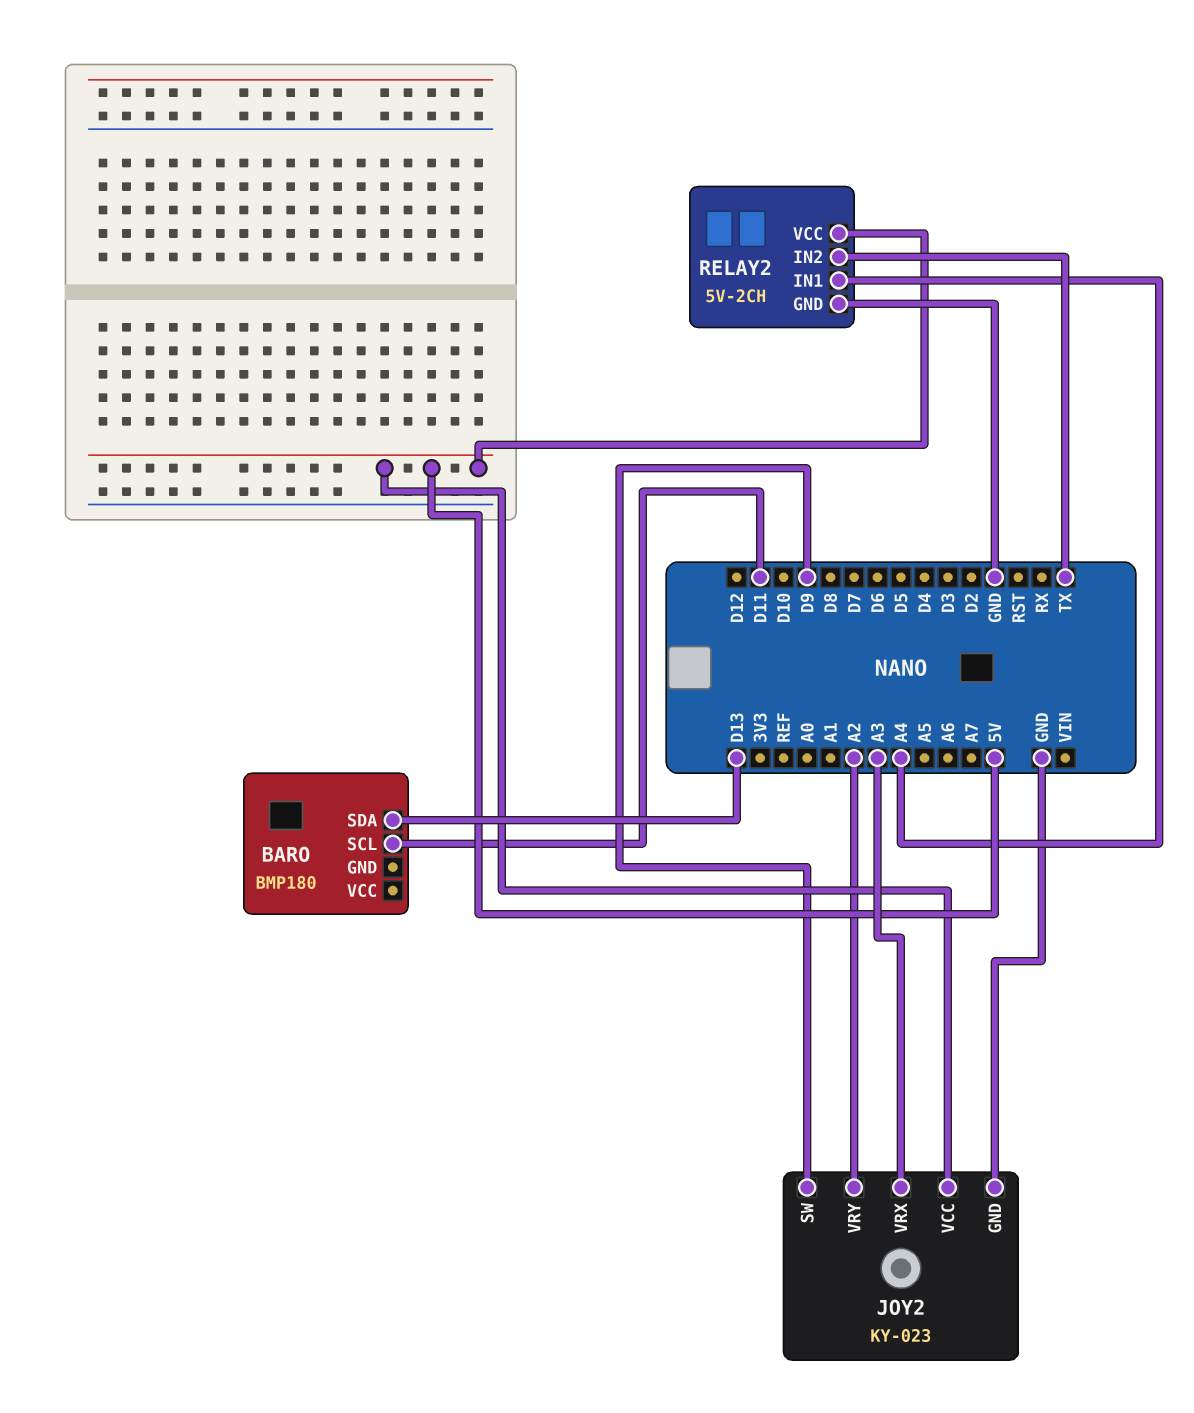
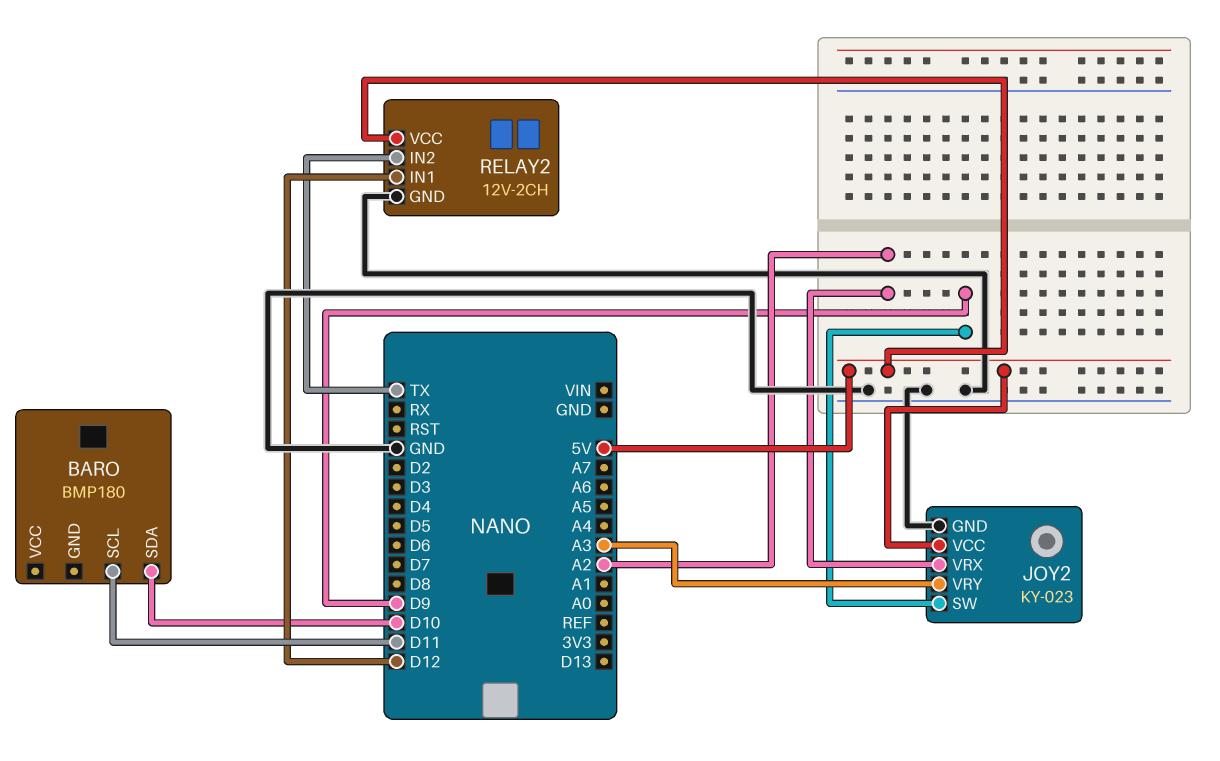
BARO pin SDA: D13 -> D10
JOY2 pin VRX: A3 -> A2
JOY2 pin VRY: A2 -> A3
RELAY2: 5V-2CH -> 12V-2CH
RELAY2 pin IN1: A4 -> D12

